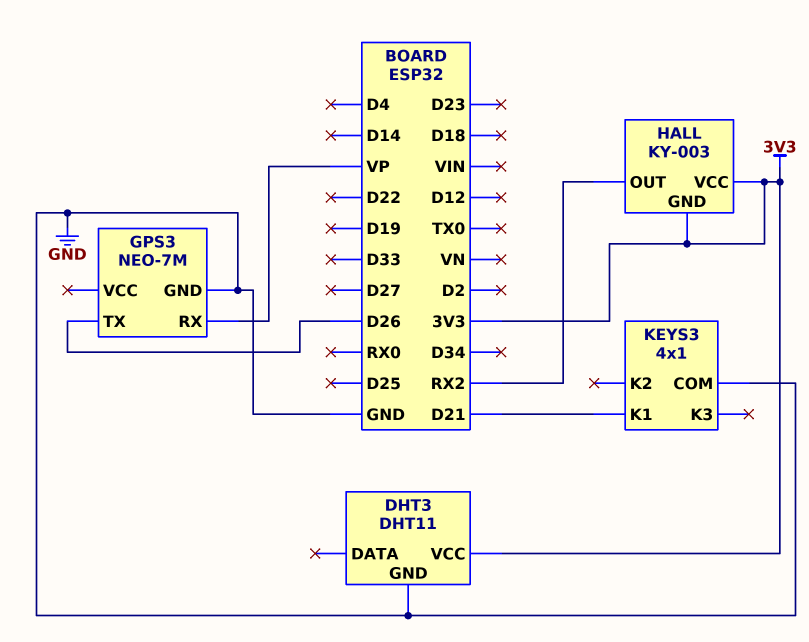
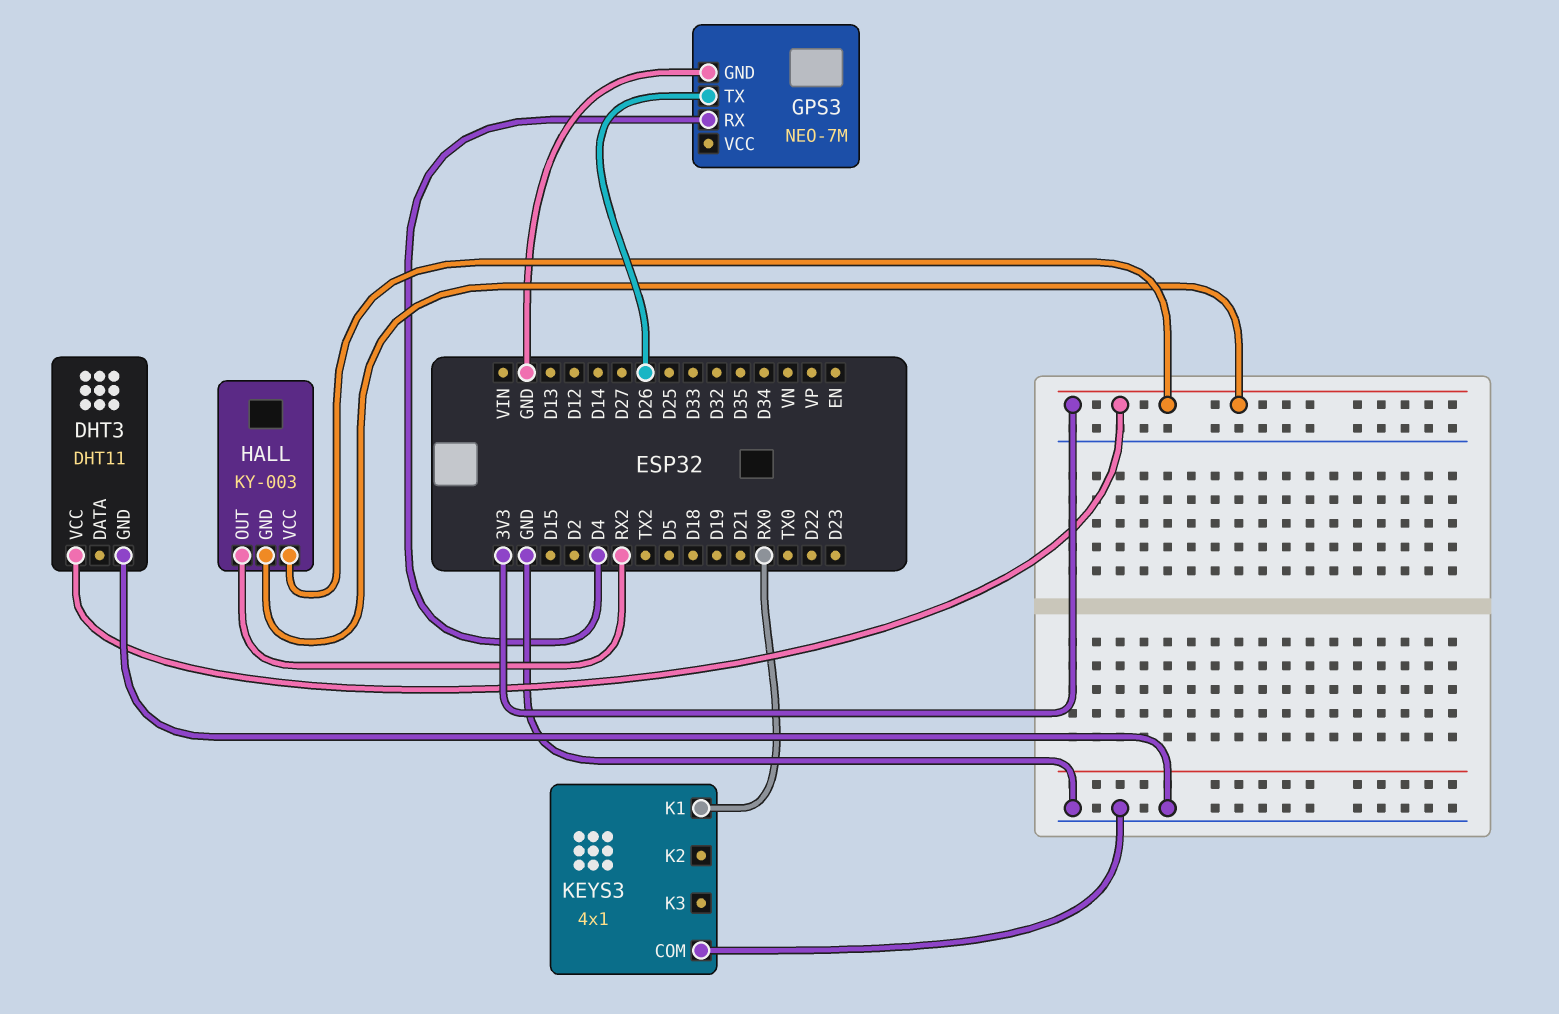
GPS3 pin RX: VP -> D4
KEYS3 pin K1: D21 -> RX0

